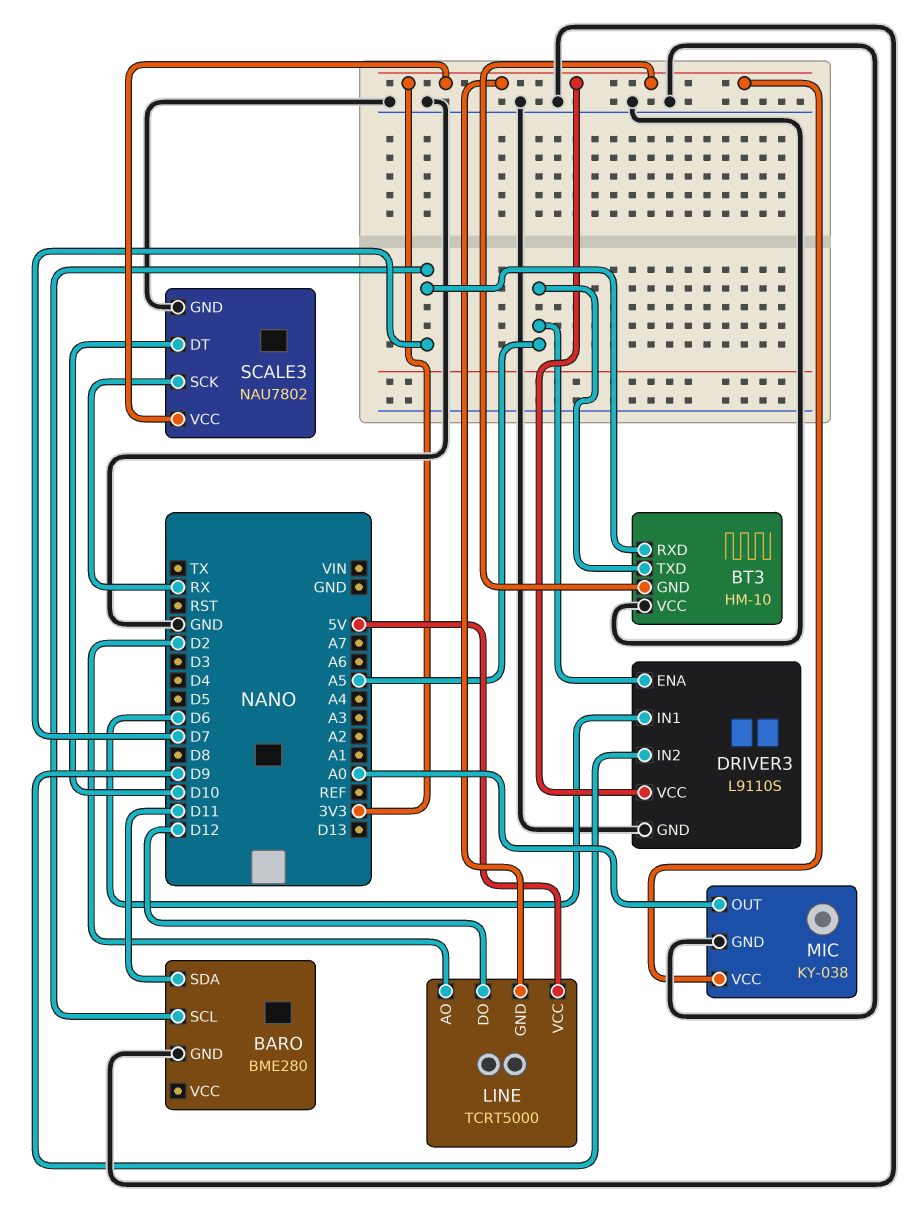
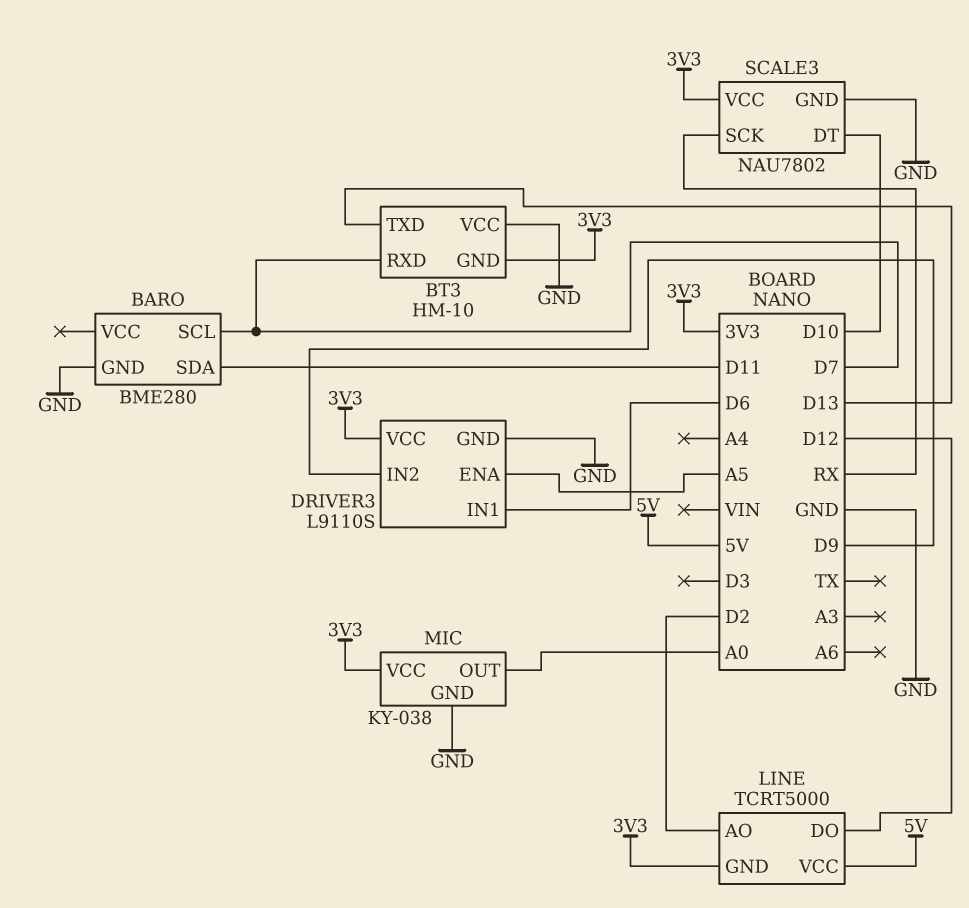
BT3 pin TXD: A5 -> D13

